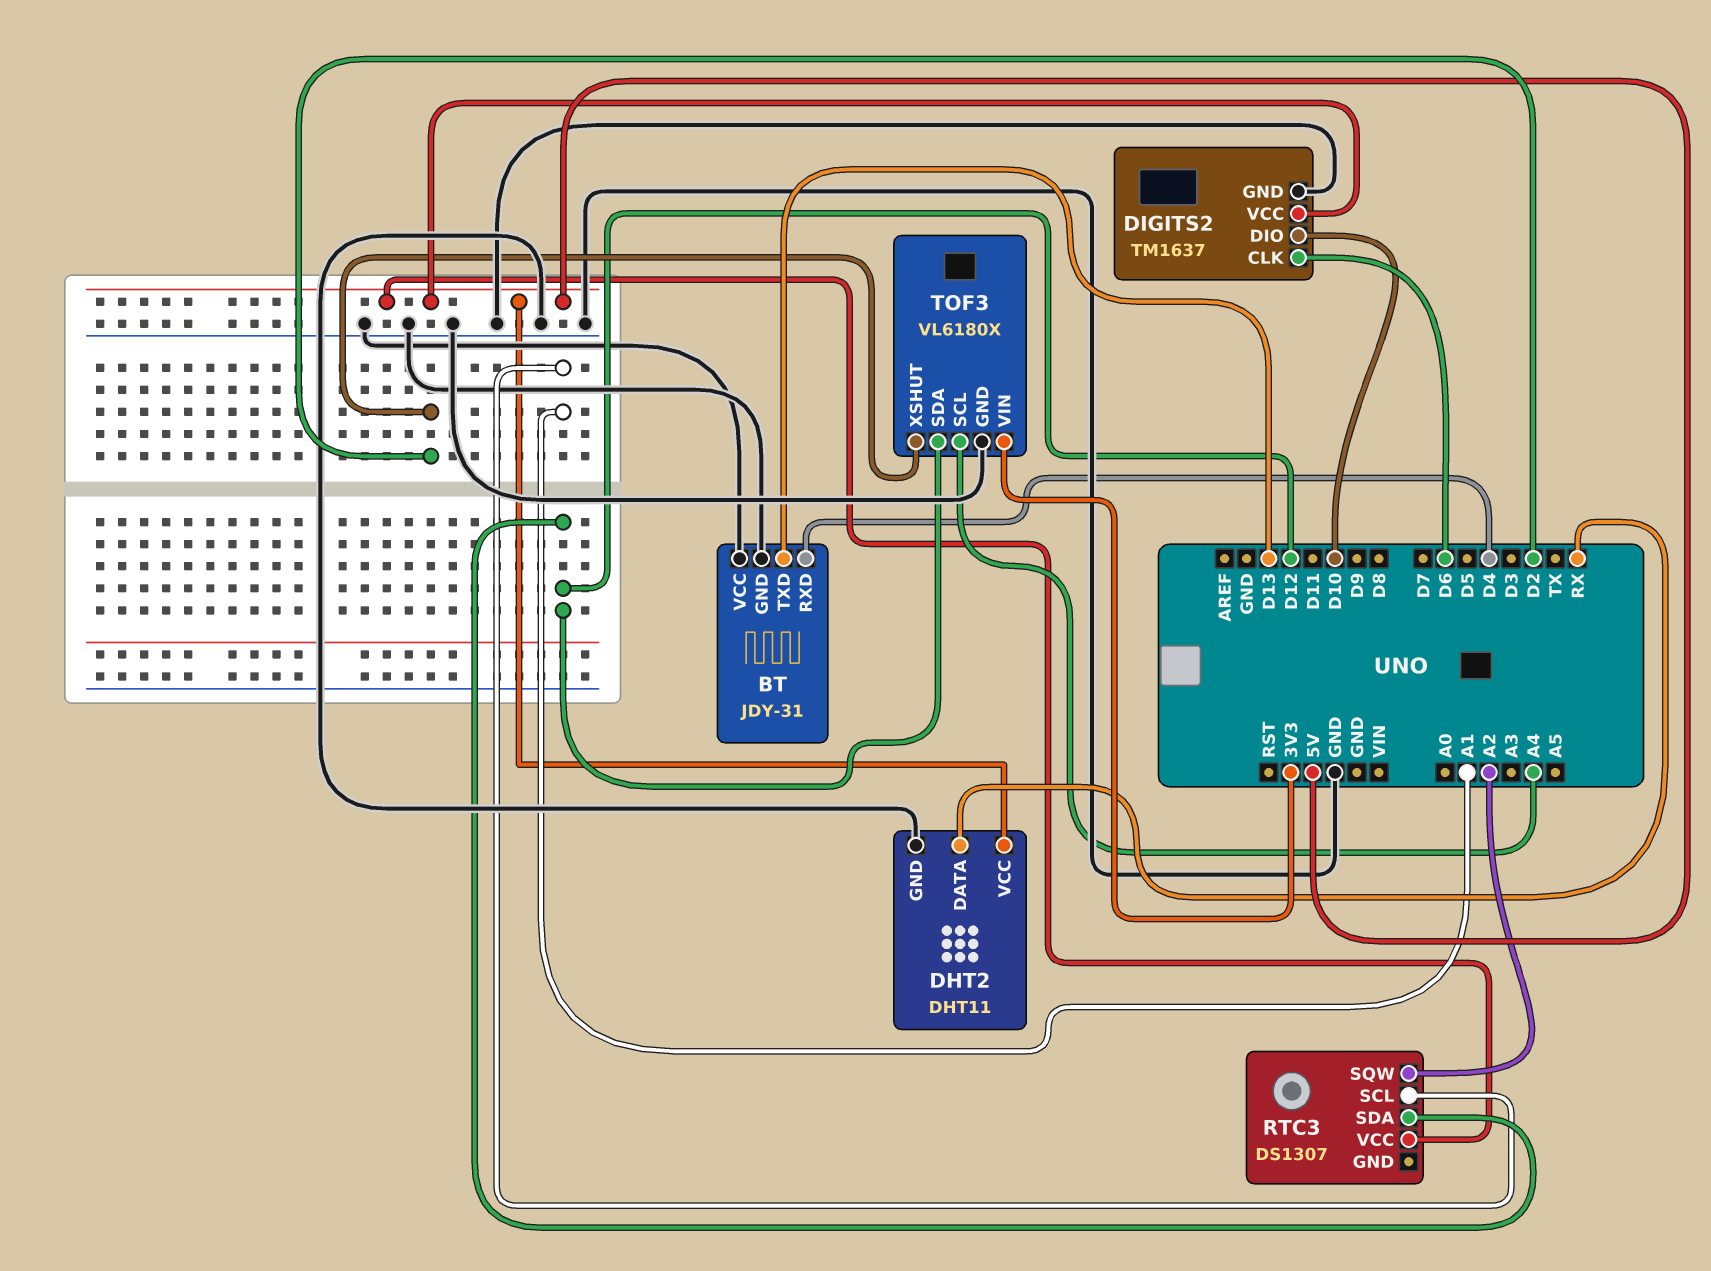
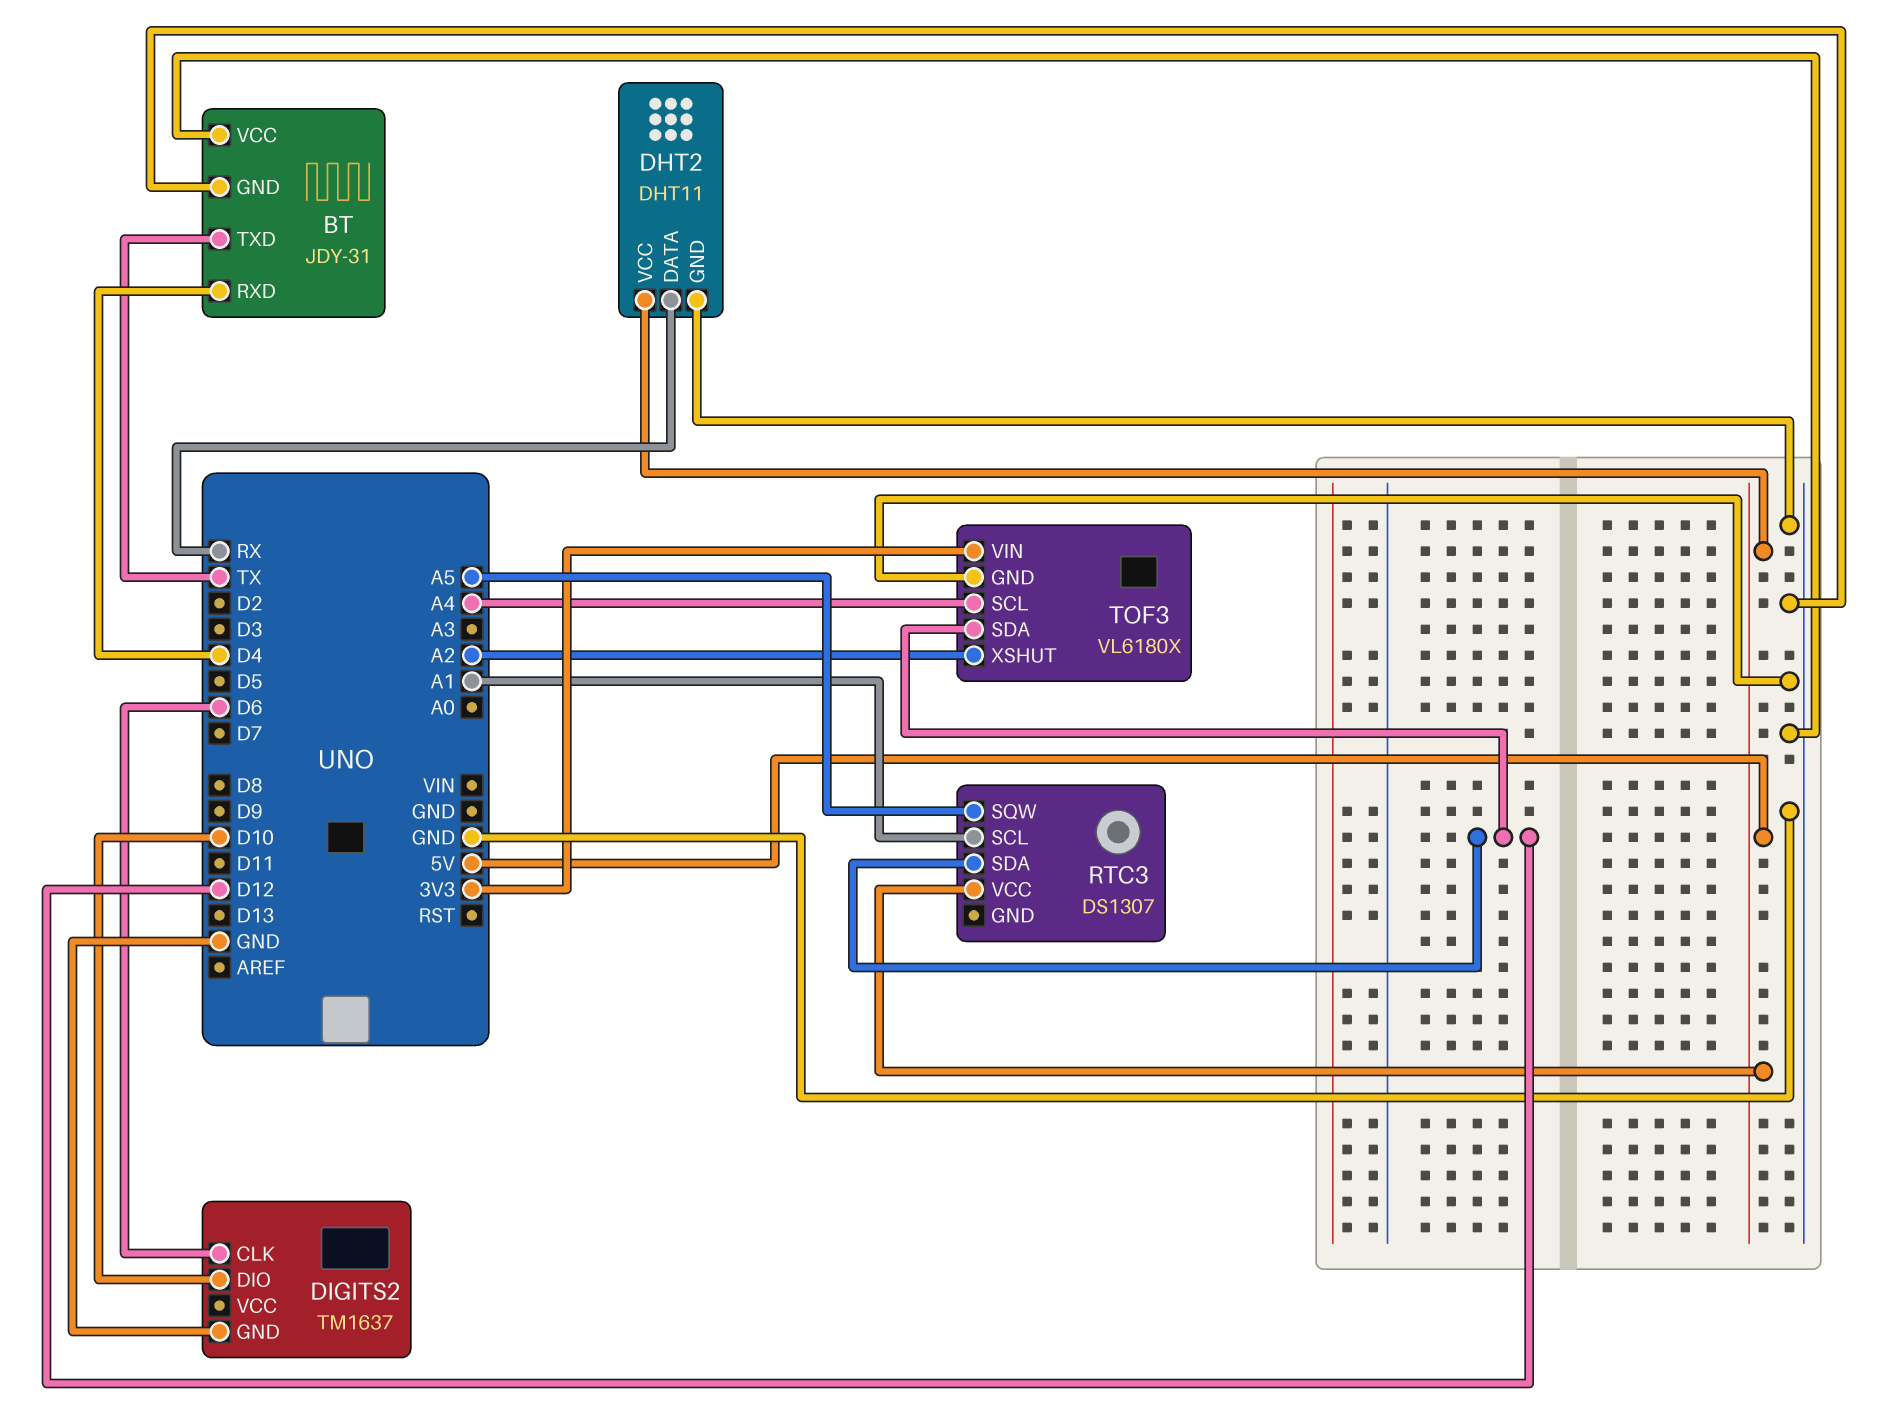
BT pin TXD: D13 -> TX
DIGITS2 pin VCC: 5V -> none
RTC3 pin SQW: A2 -> A5
TOF3 pin XSHUT: D2 -> A2

